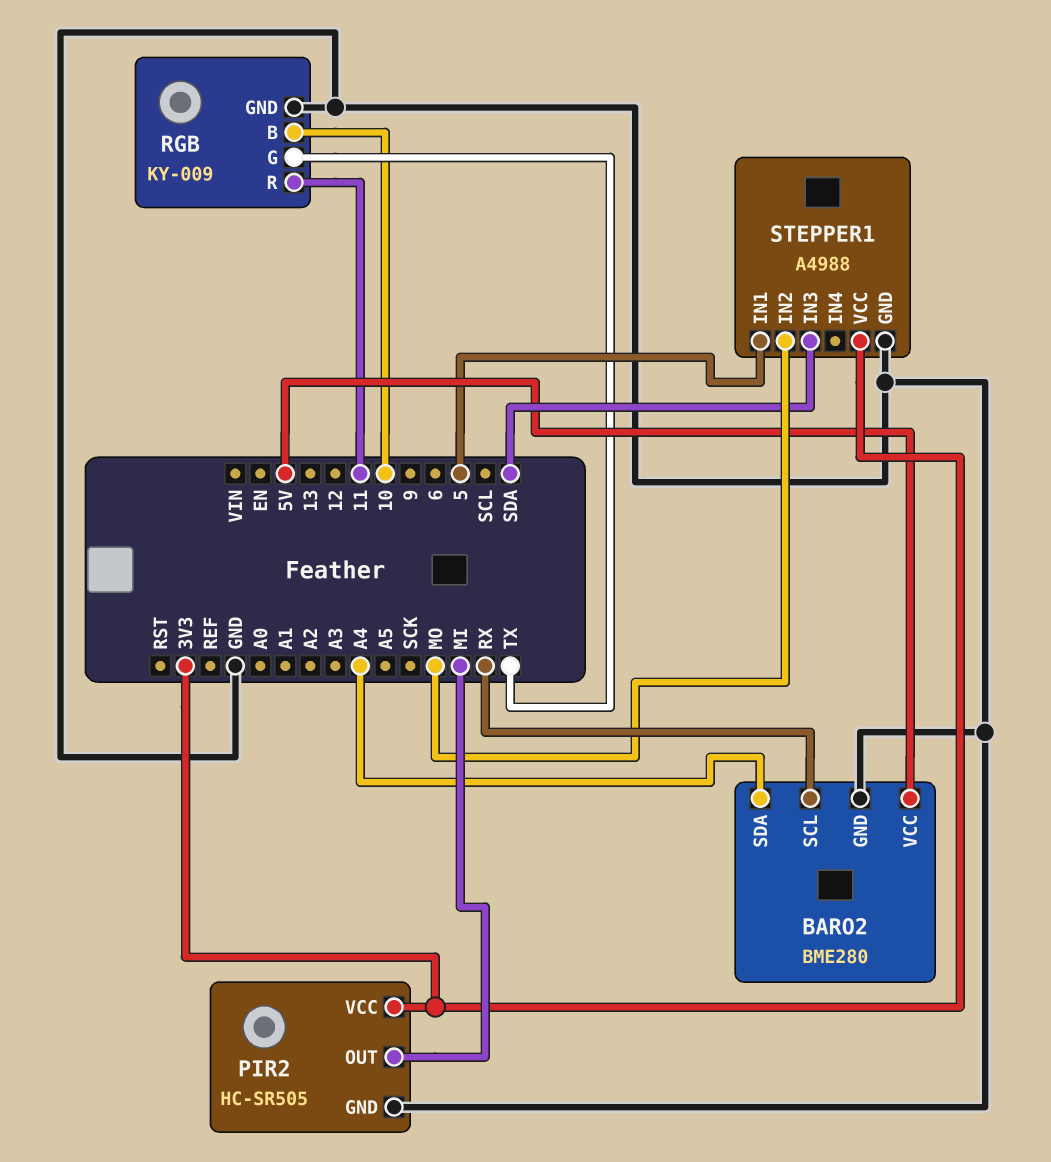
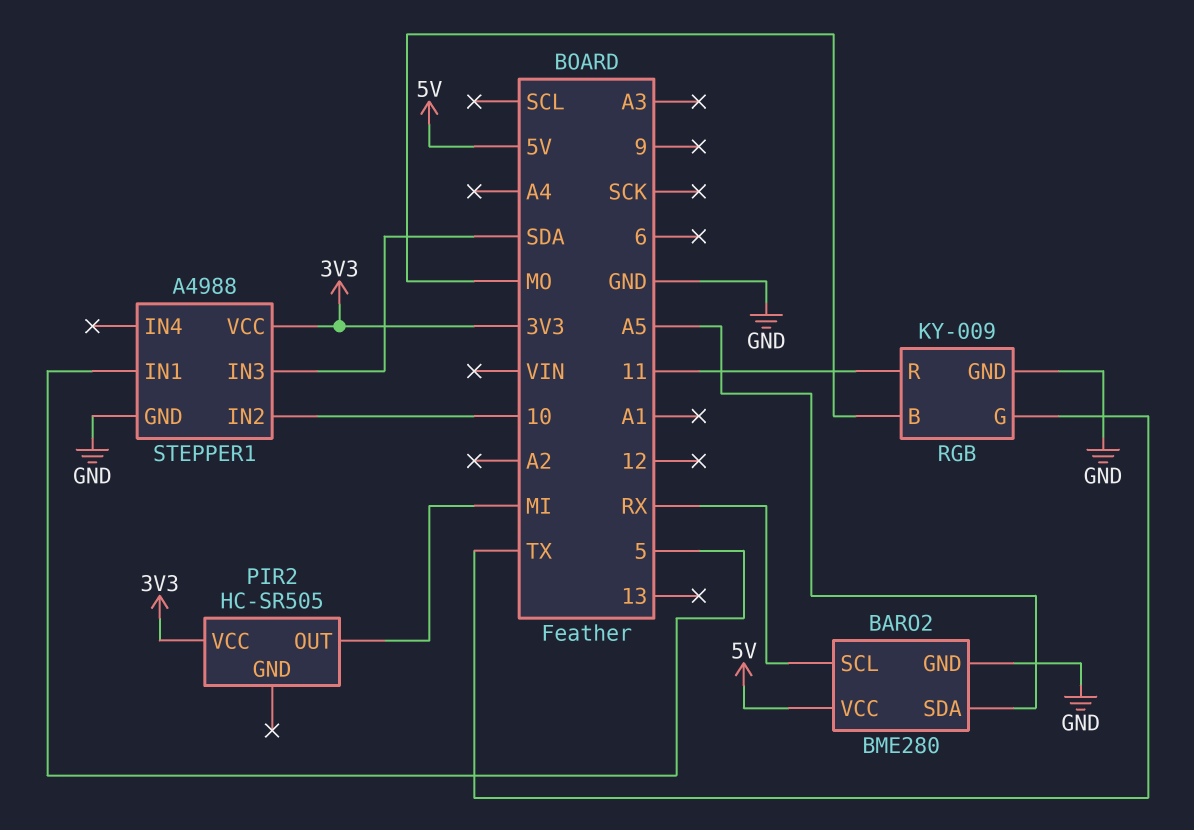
BARO2 pin SDA: A4 -> A5
PIR2 pin GND: GND -> none
RGB pin B: 10 -> MO
STEPPER1 pin IN2: MO -> 10

